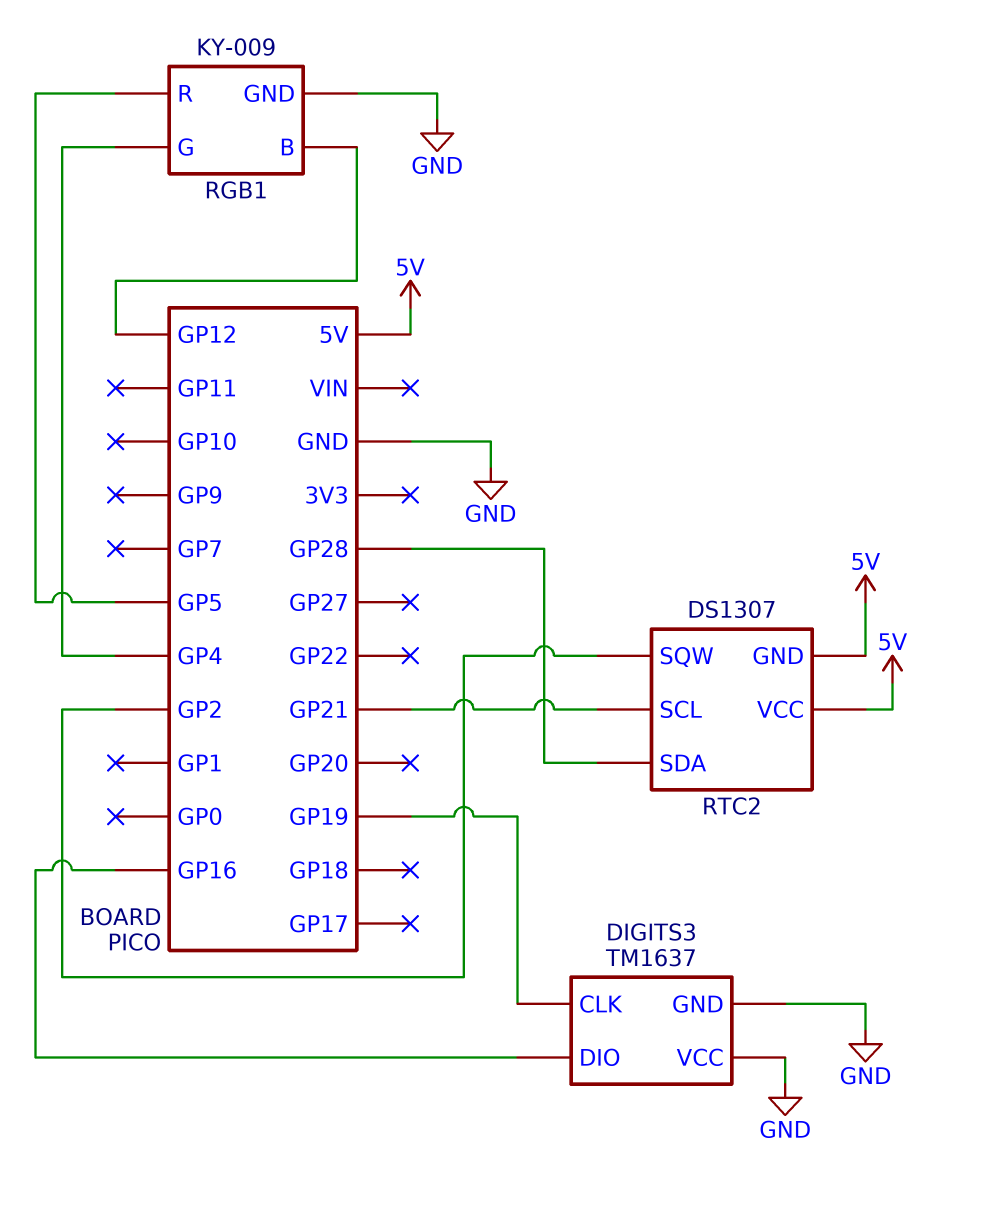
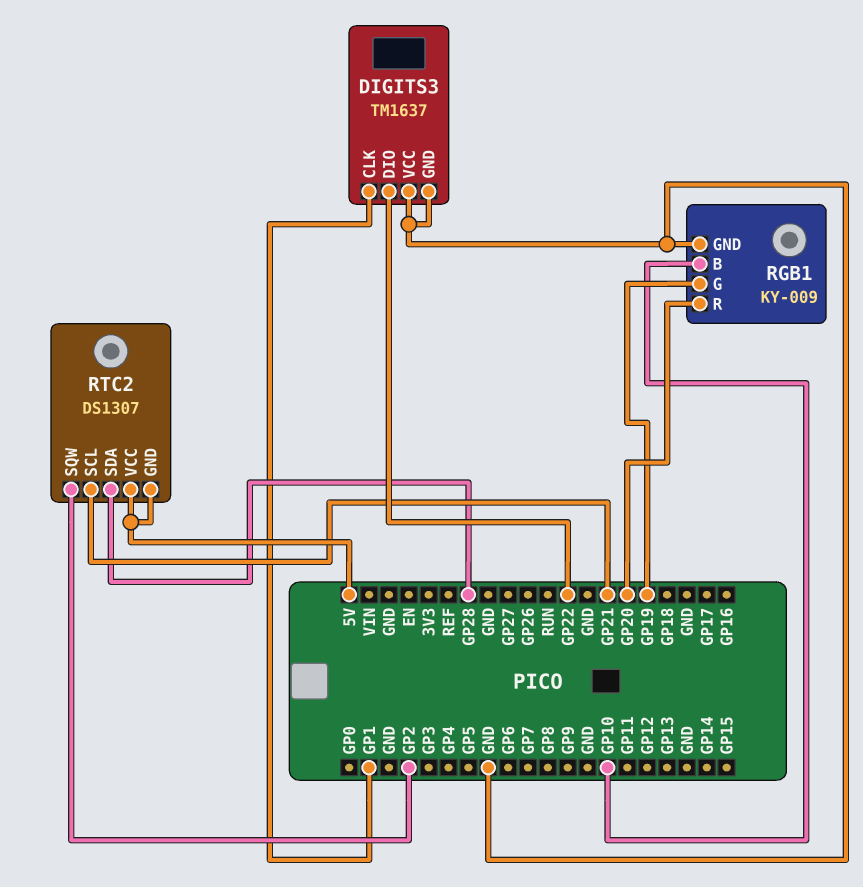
DIGITS3 pin CLK: GP19 -> GP1
DIGITS3 pin DIO: GP16 -> GP22
RGB1 pin B: GP12 -> GP10
RGB1 pin G: GP4 -> GP19
RGB1 pin R: GP5 -> GP20

